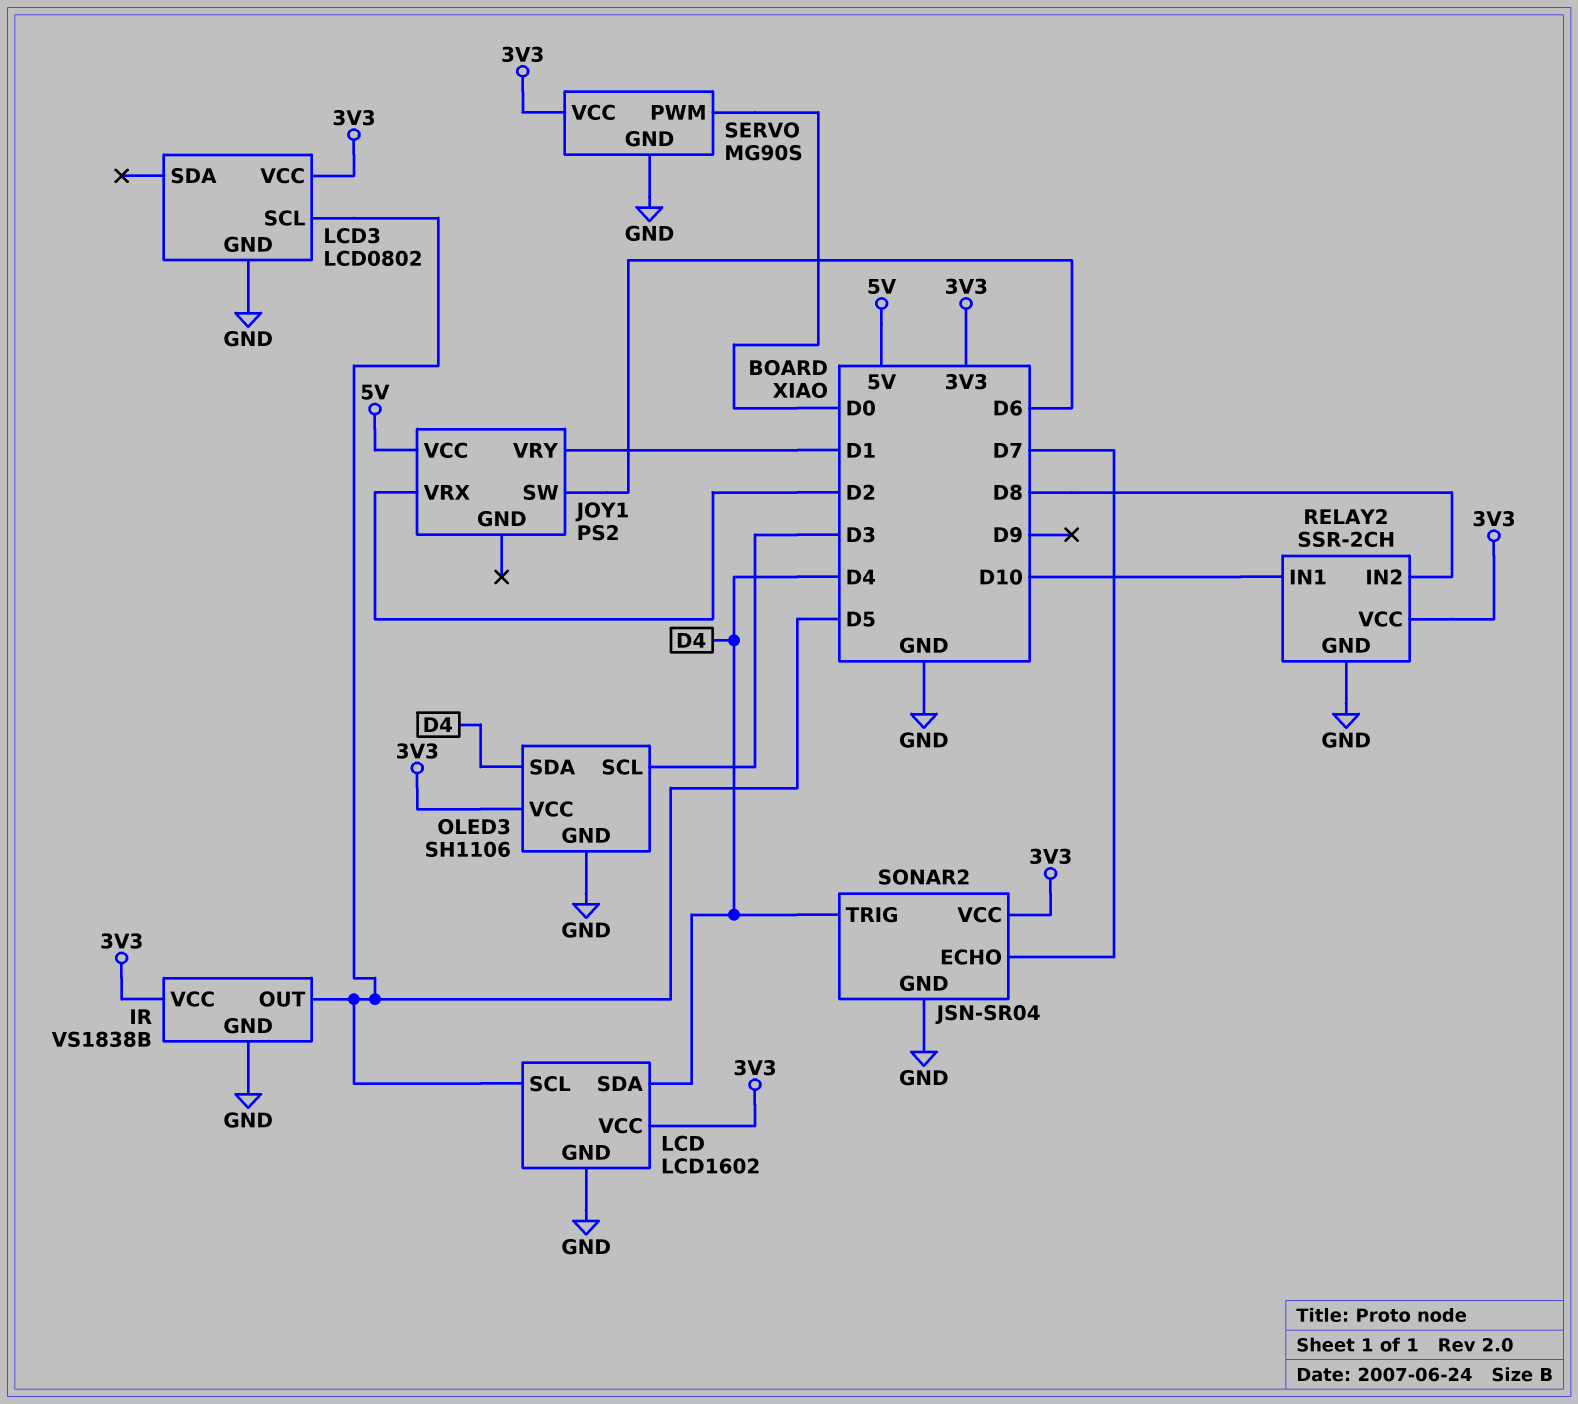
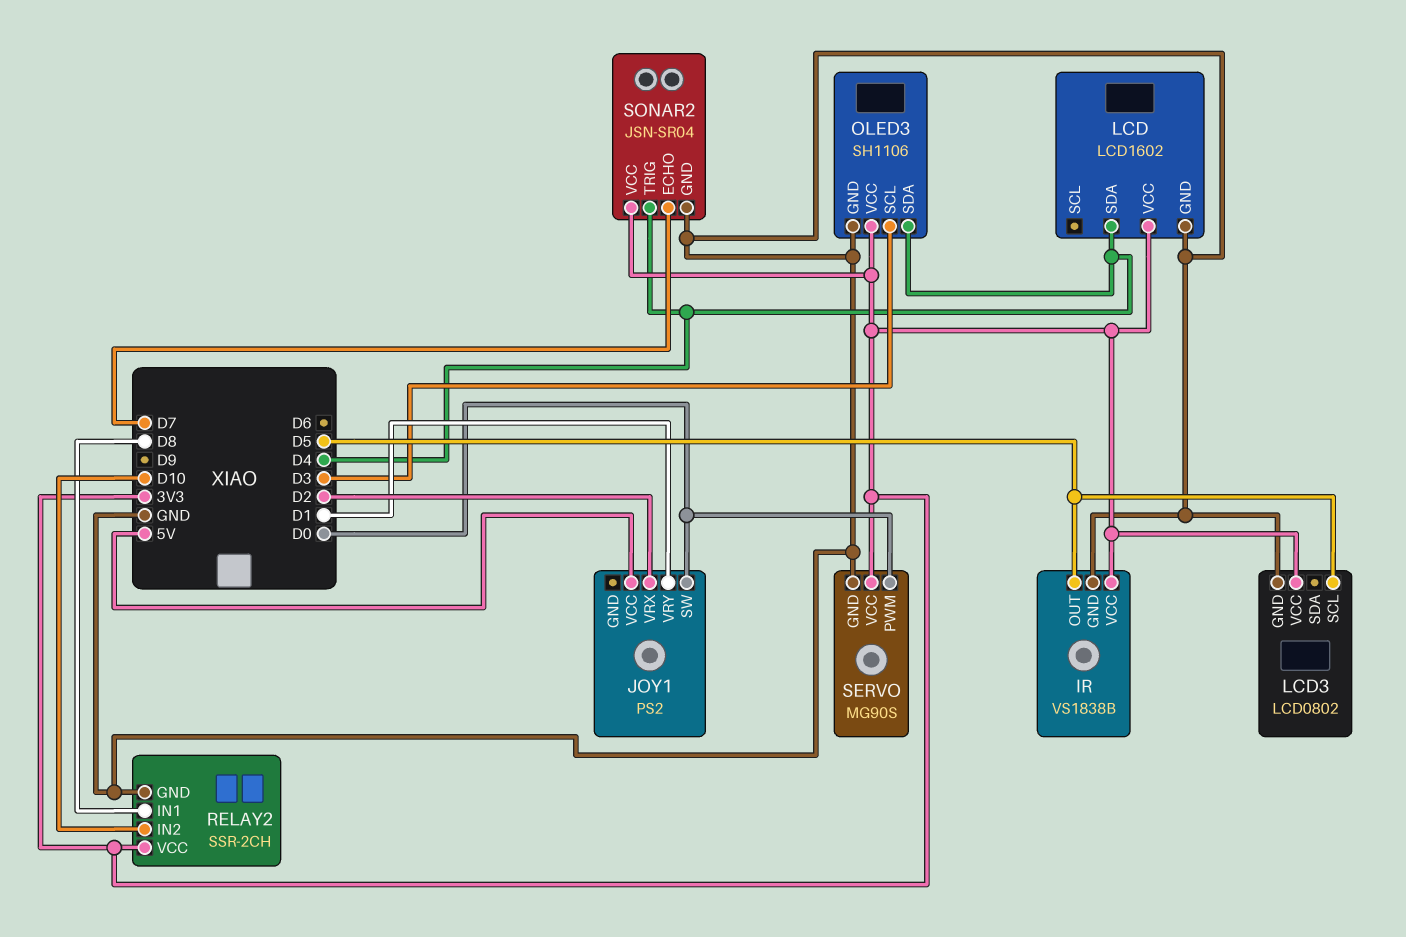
JOY1 pin SW: D6 -> D0
LCD pin SCL: D5 -> none
RELAY2 pin IN1: D10 -> D8
RELAY2 pin IN2: D8 -> D10

